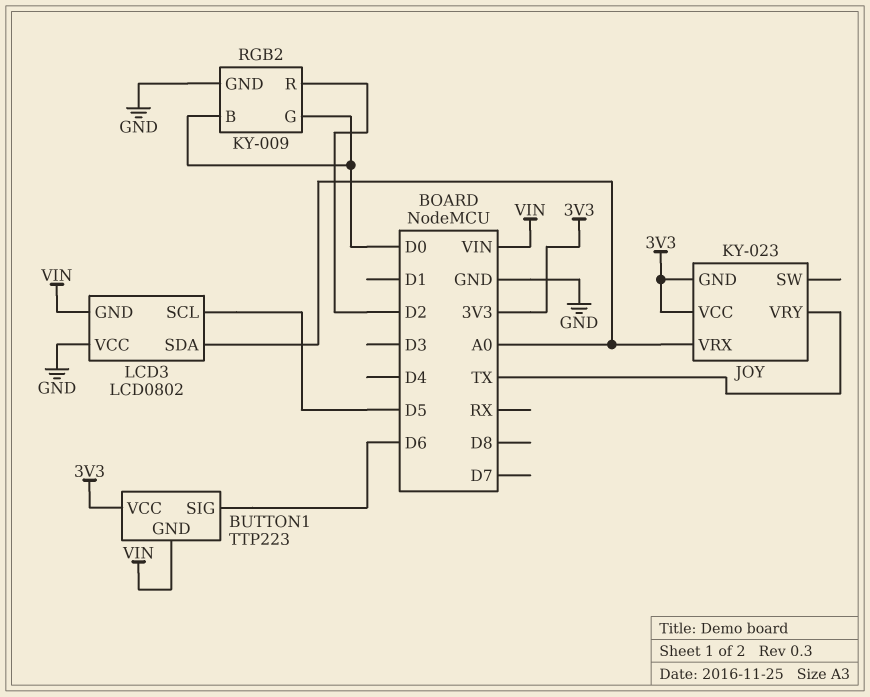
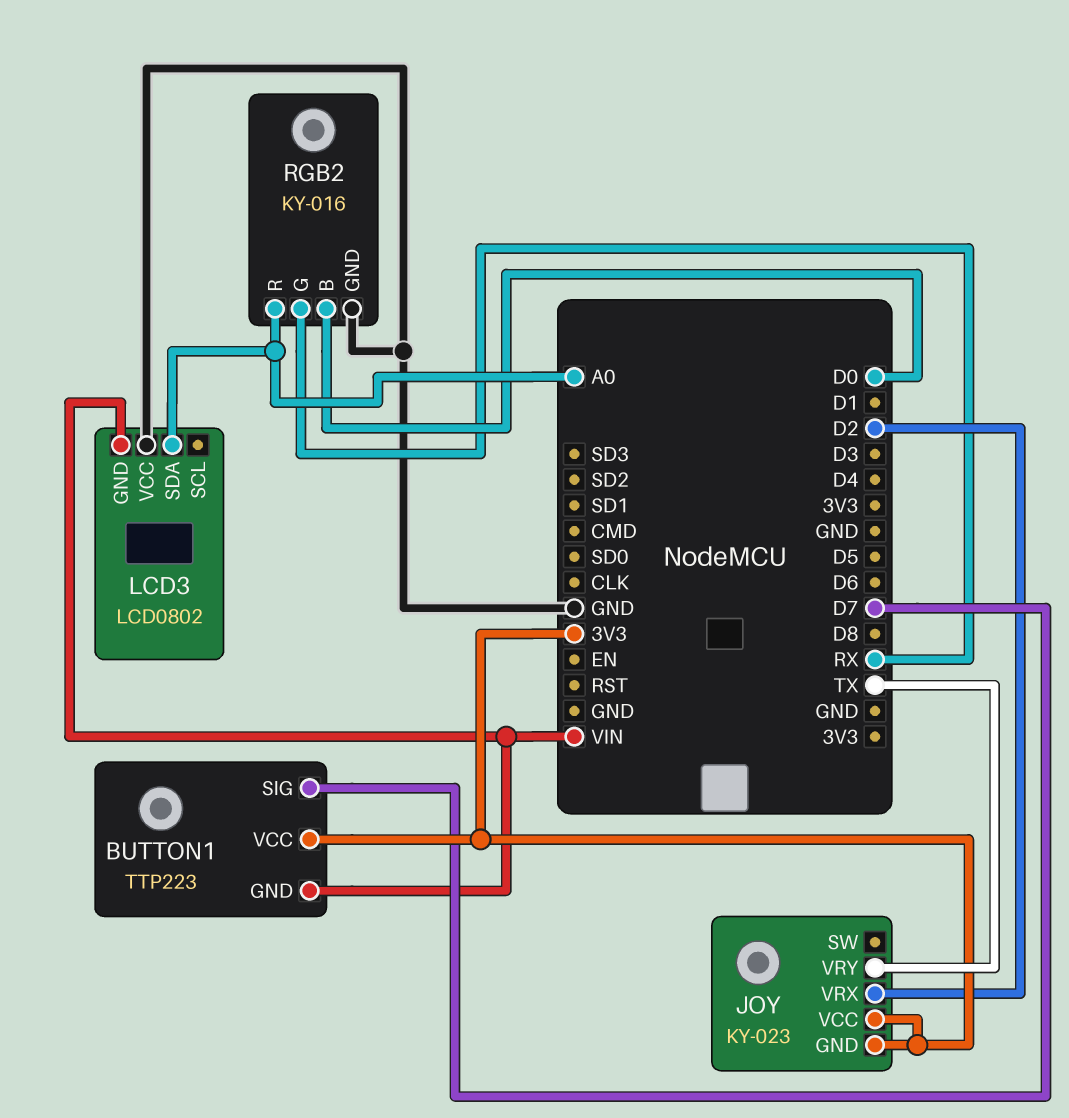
BUTTON1 pin SIG: D6 -> D7
JOY pin VRX: A0 -> D2
LCD3 pin SCL: D5 -> none
RGB2: KY-009 -> KY-016
RGB2 pin G: D0 -> RX
RGB2 pin R: D2 -> A0

